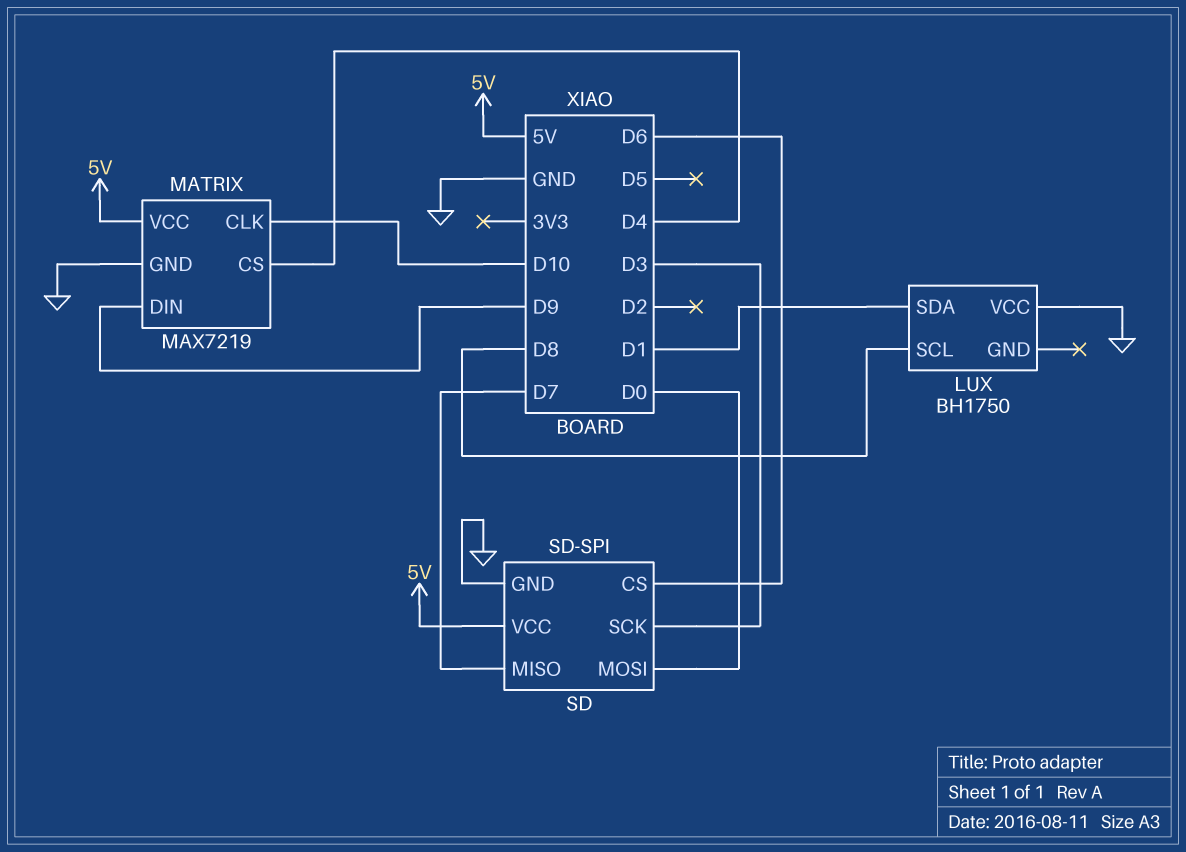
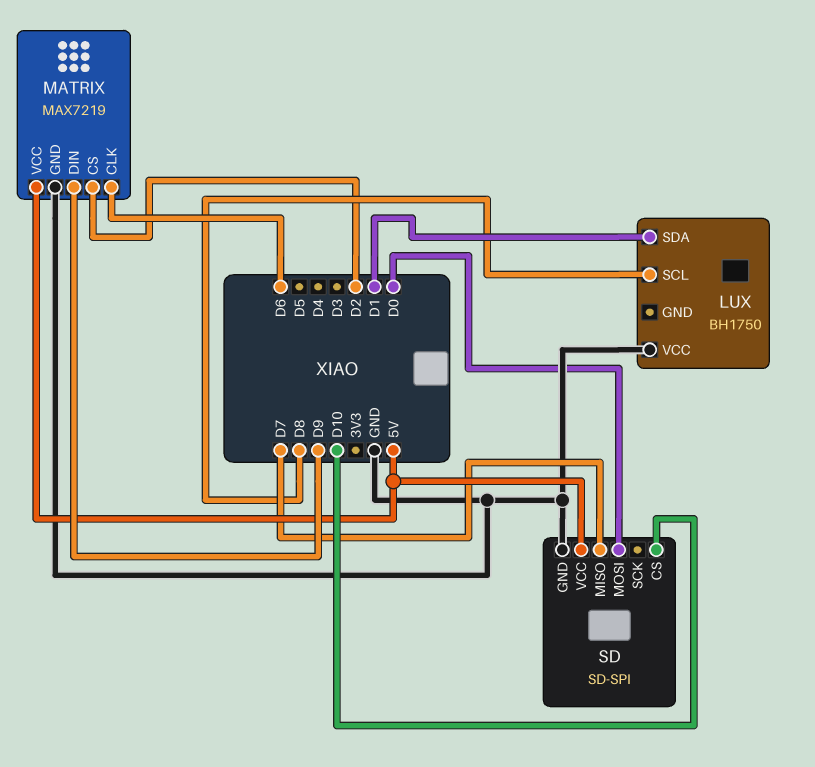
MATRIX pin CLK: D10 -> D6
MATRIX pin CS: D4 -> D2
SD pin CS: D6 -> D10
SD pin SCK: D3 -> none

